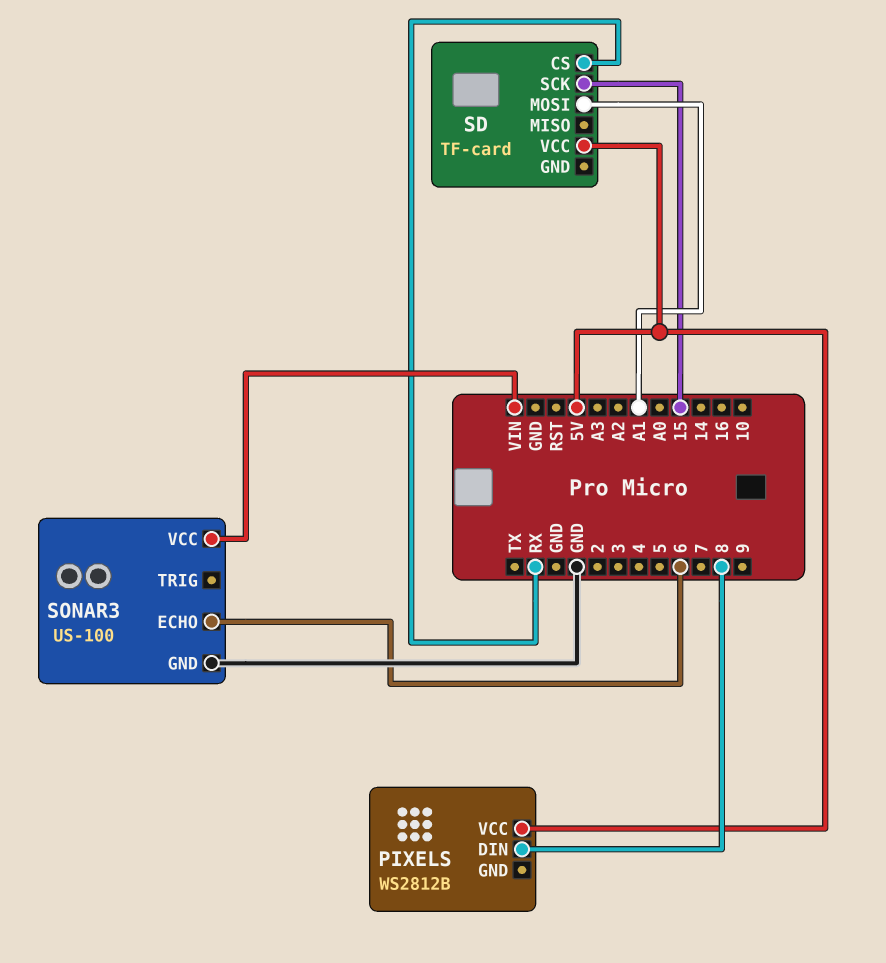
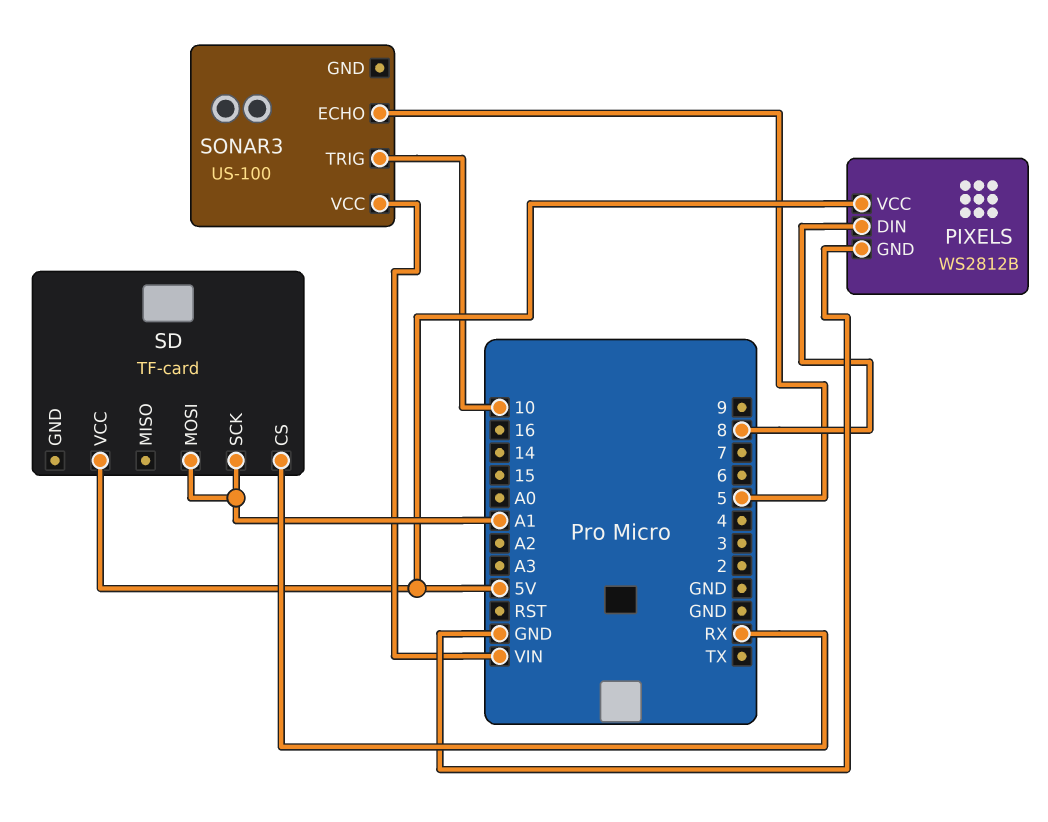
PIXELS pin GND: none -> GND
SD pin SCK: 15 -> A1
SONAR3 pin ECHO: 6 -> 5
SONAR3 pin GND: GND -> none
SONAR3 pin TRIG: none -> 10

